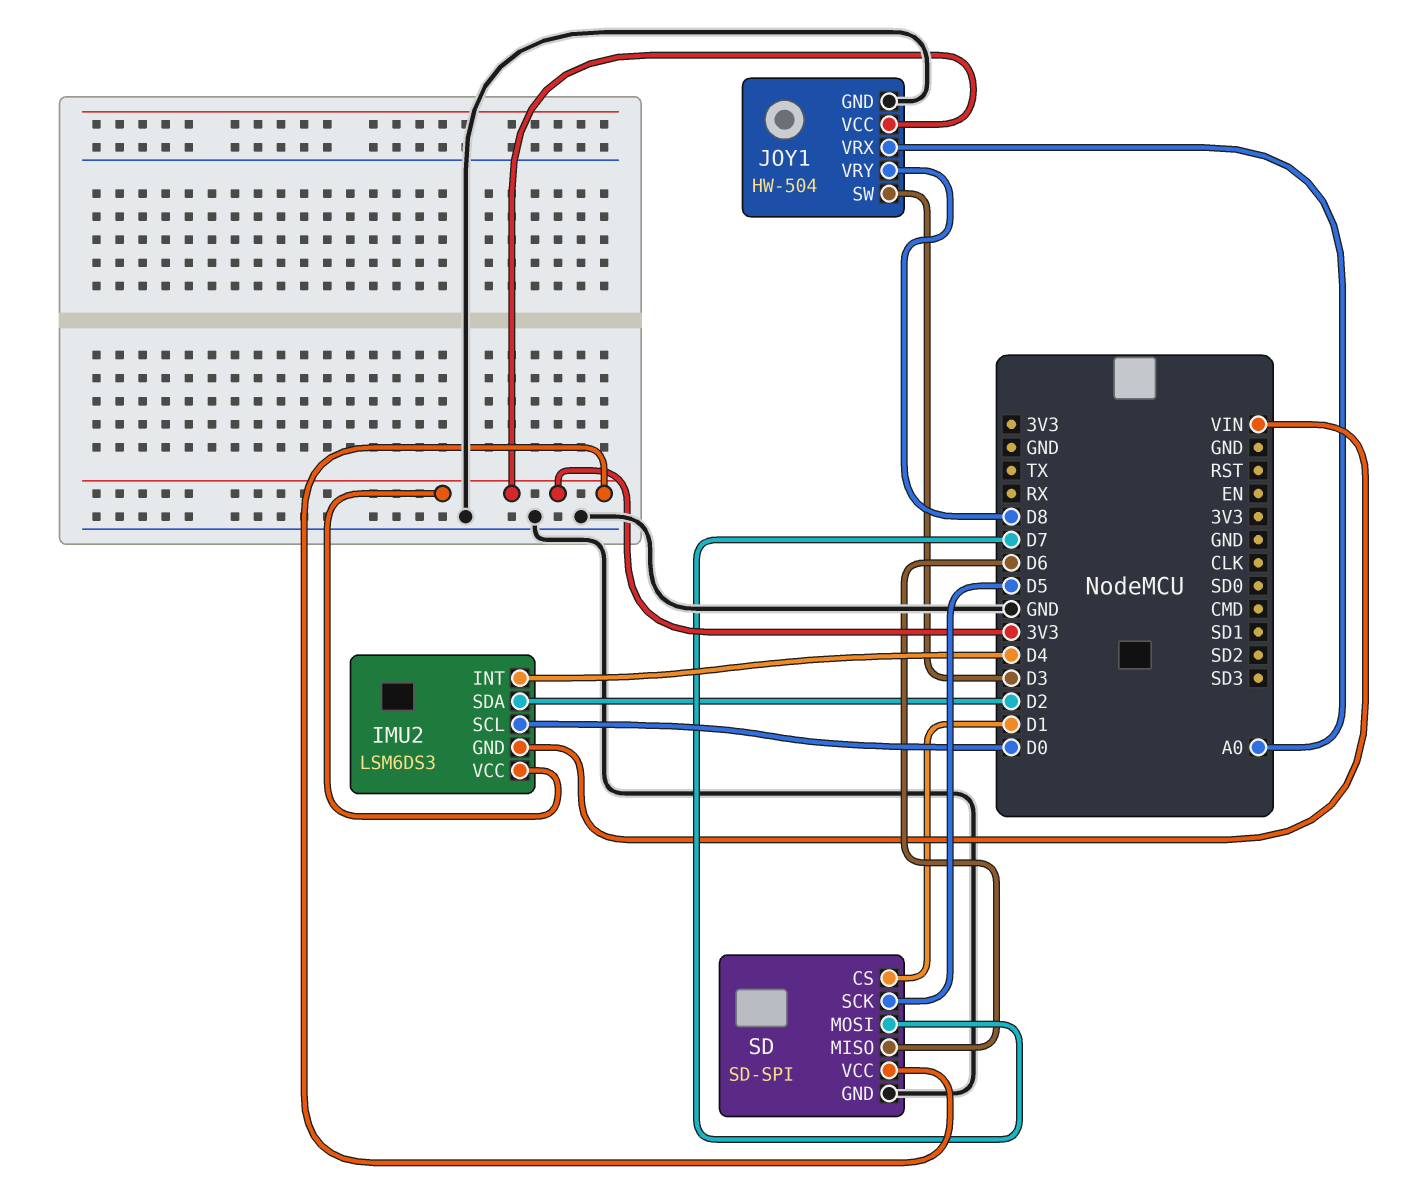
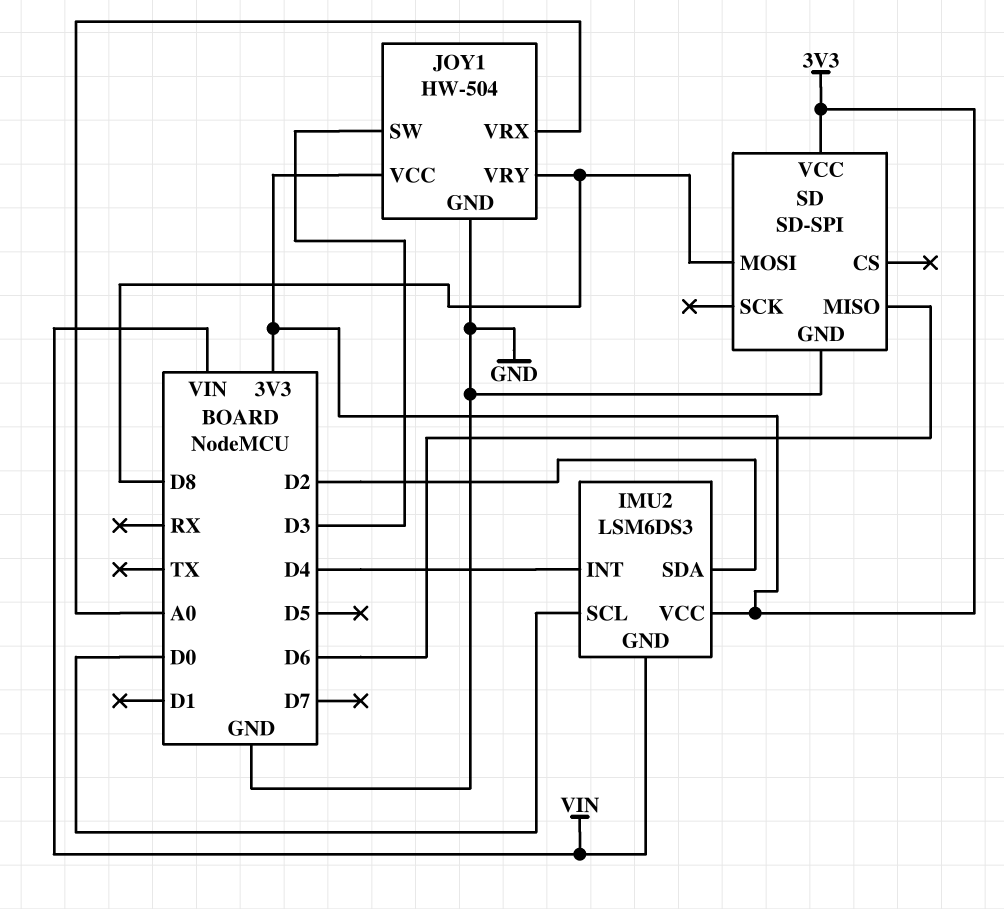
SD pin CS: D1 -> none
SD pin MOSI: D7 -> D8
SD pin SCK: D5 -> none

